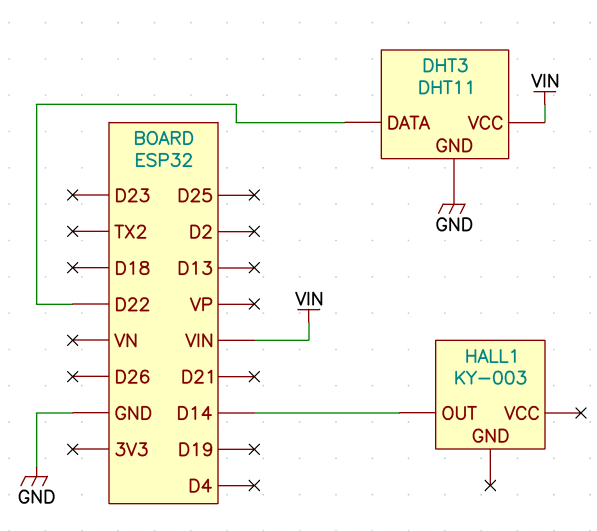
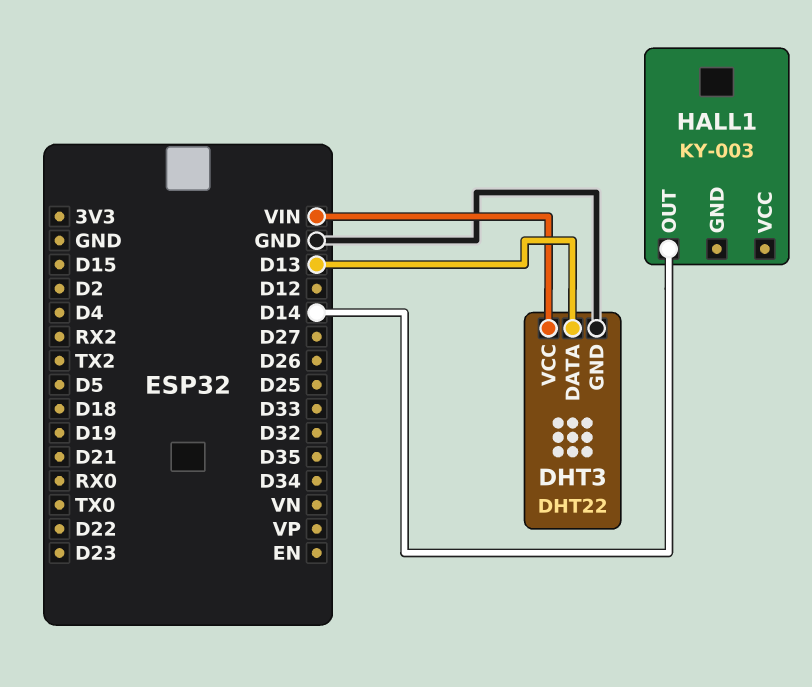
DHT3: DHT11 -> DHT22
DHT3 pin DATA: D22 -> D13

